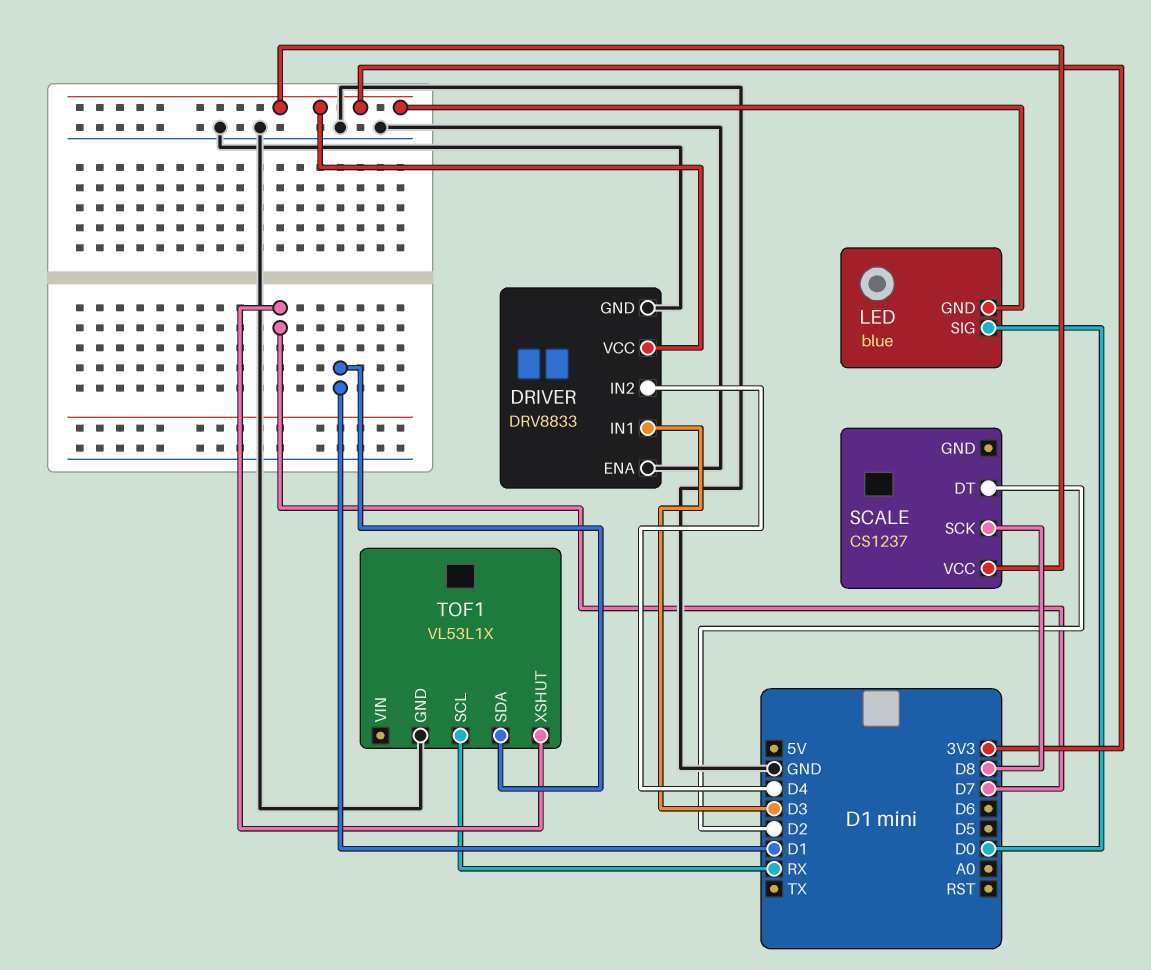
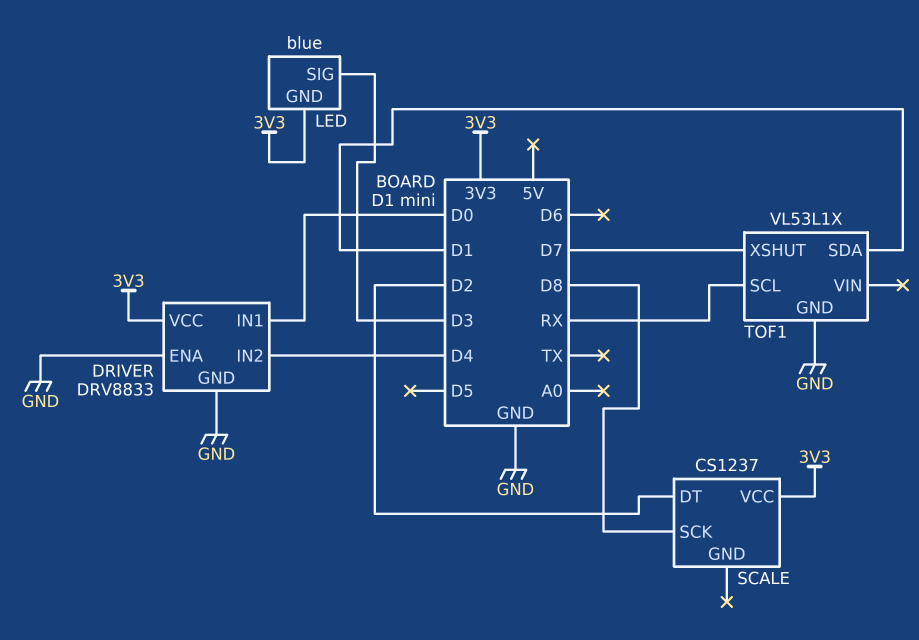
DRIVER pin IN1: D3 -> D0
LED pin SIG: D0 -> D3

